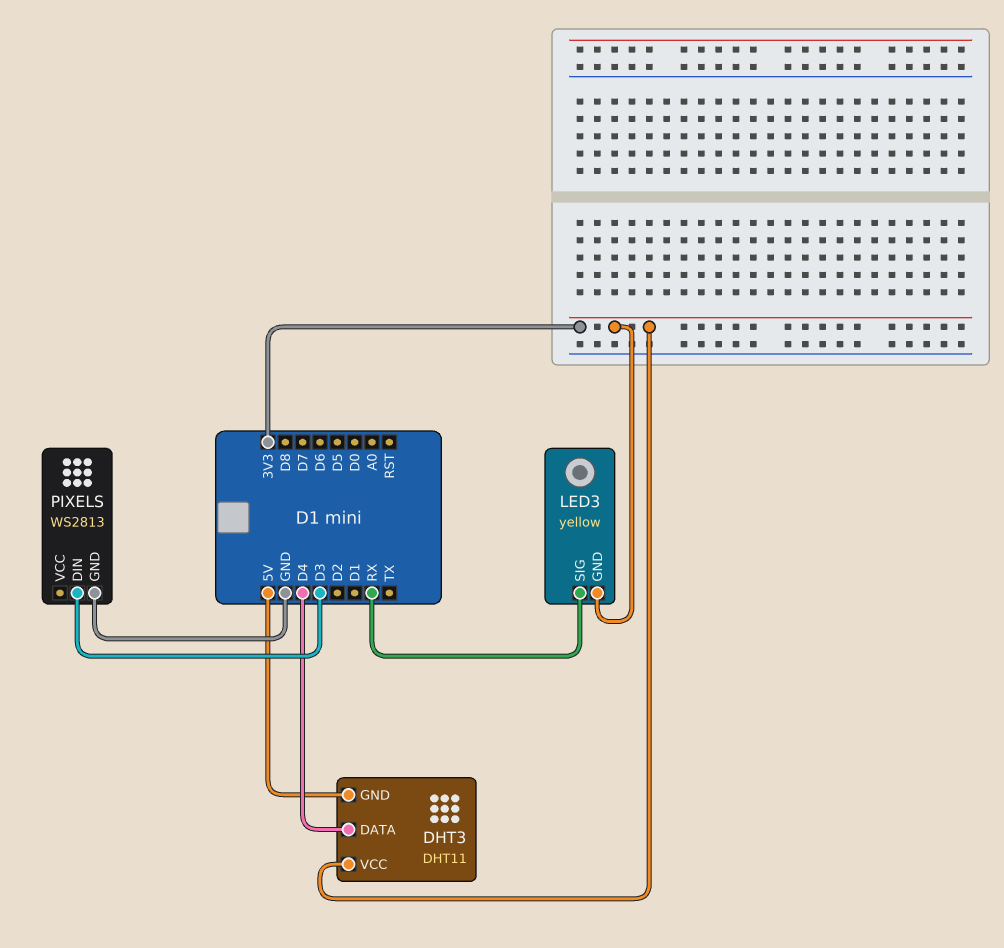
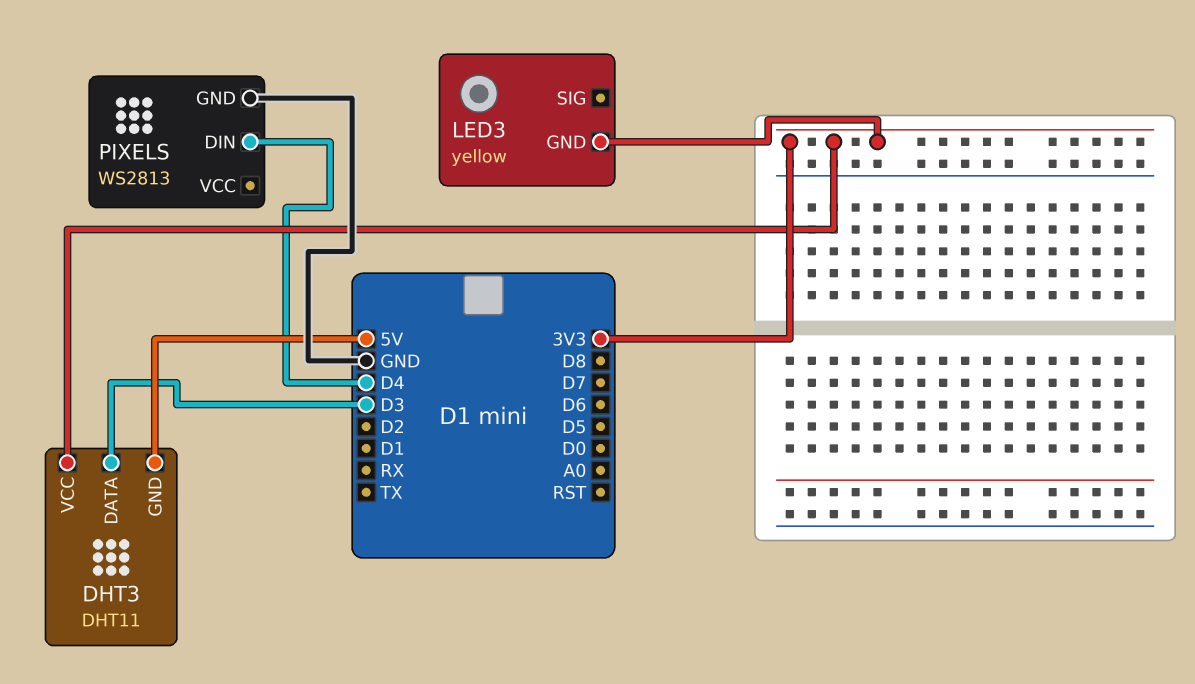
DHT3 pin DATA: D4 -> D3
LED3 pin SIG: RX -> none
PIXELS pin DIN: D3 -> D4

